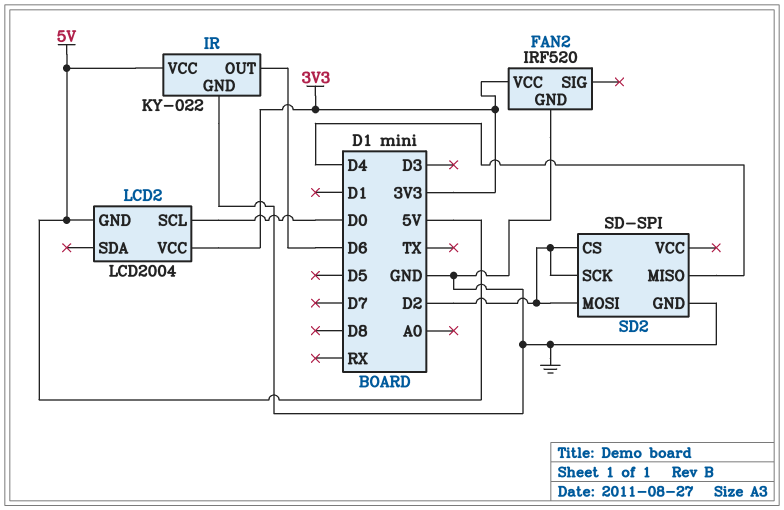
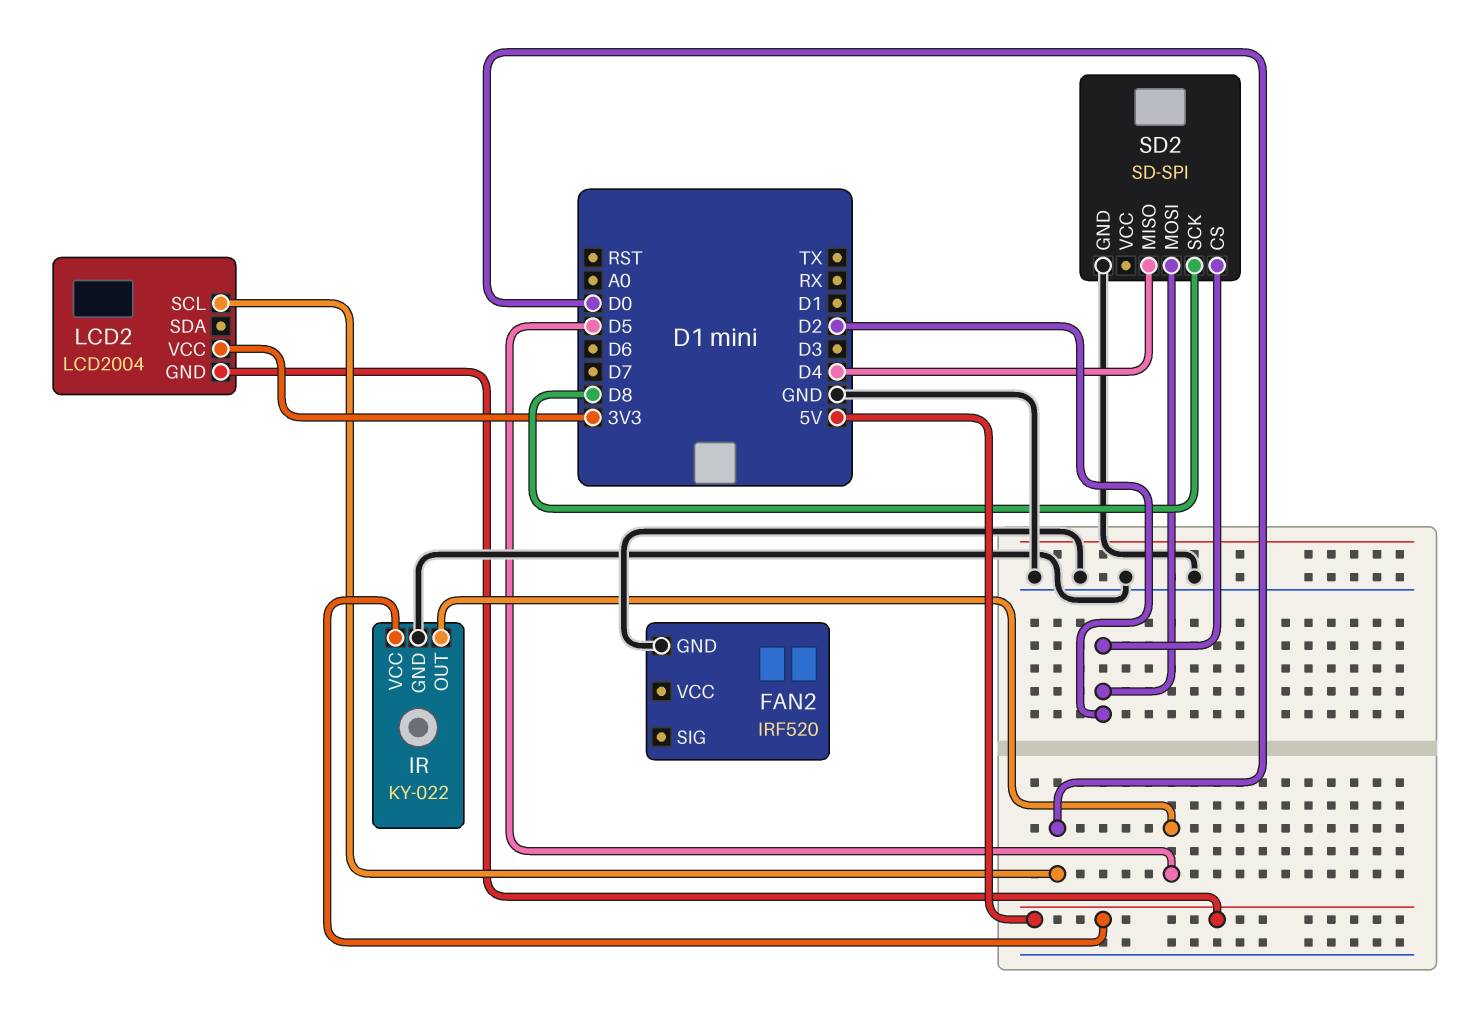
FAN2 pin VCC: 3V3 -> none
IR pin OUT: D6 -> D5
SD2 pin SCK: D2 -> D8

